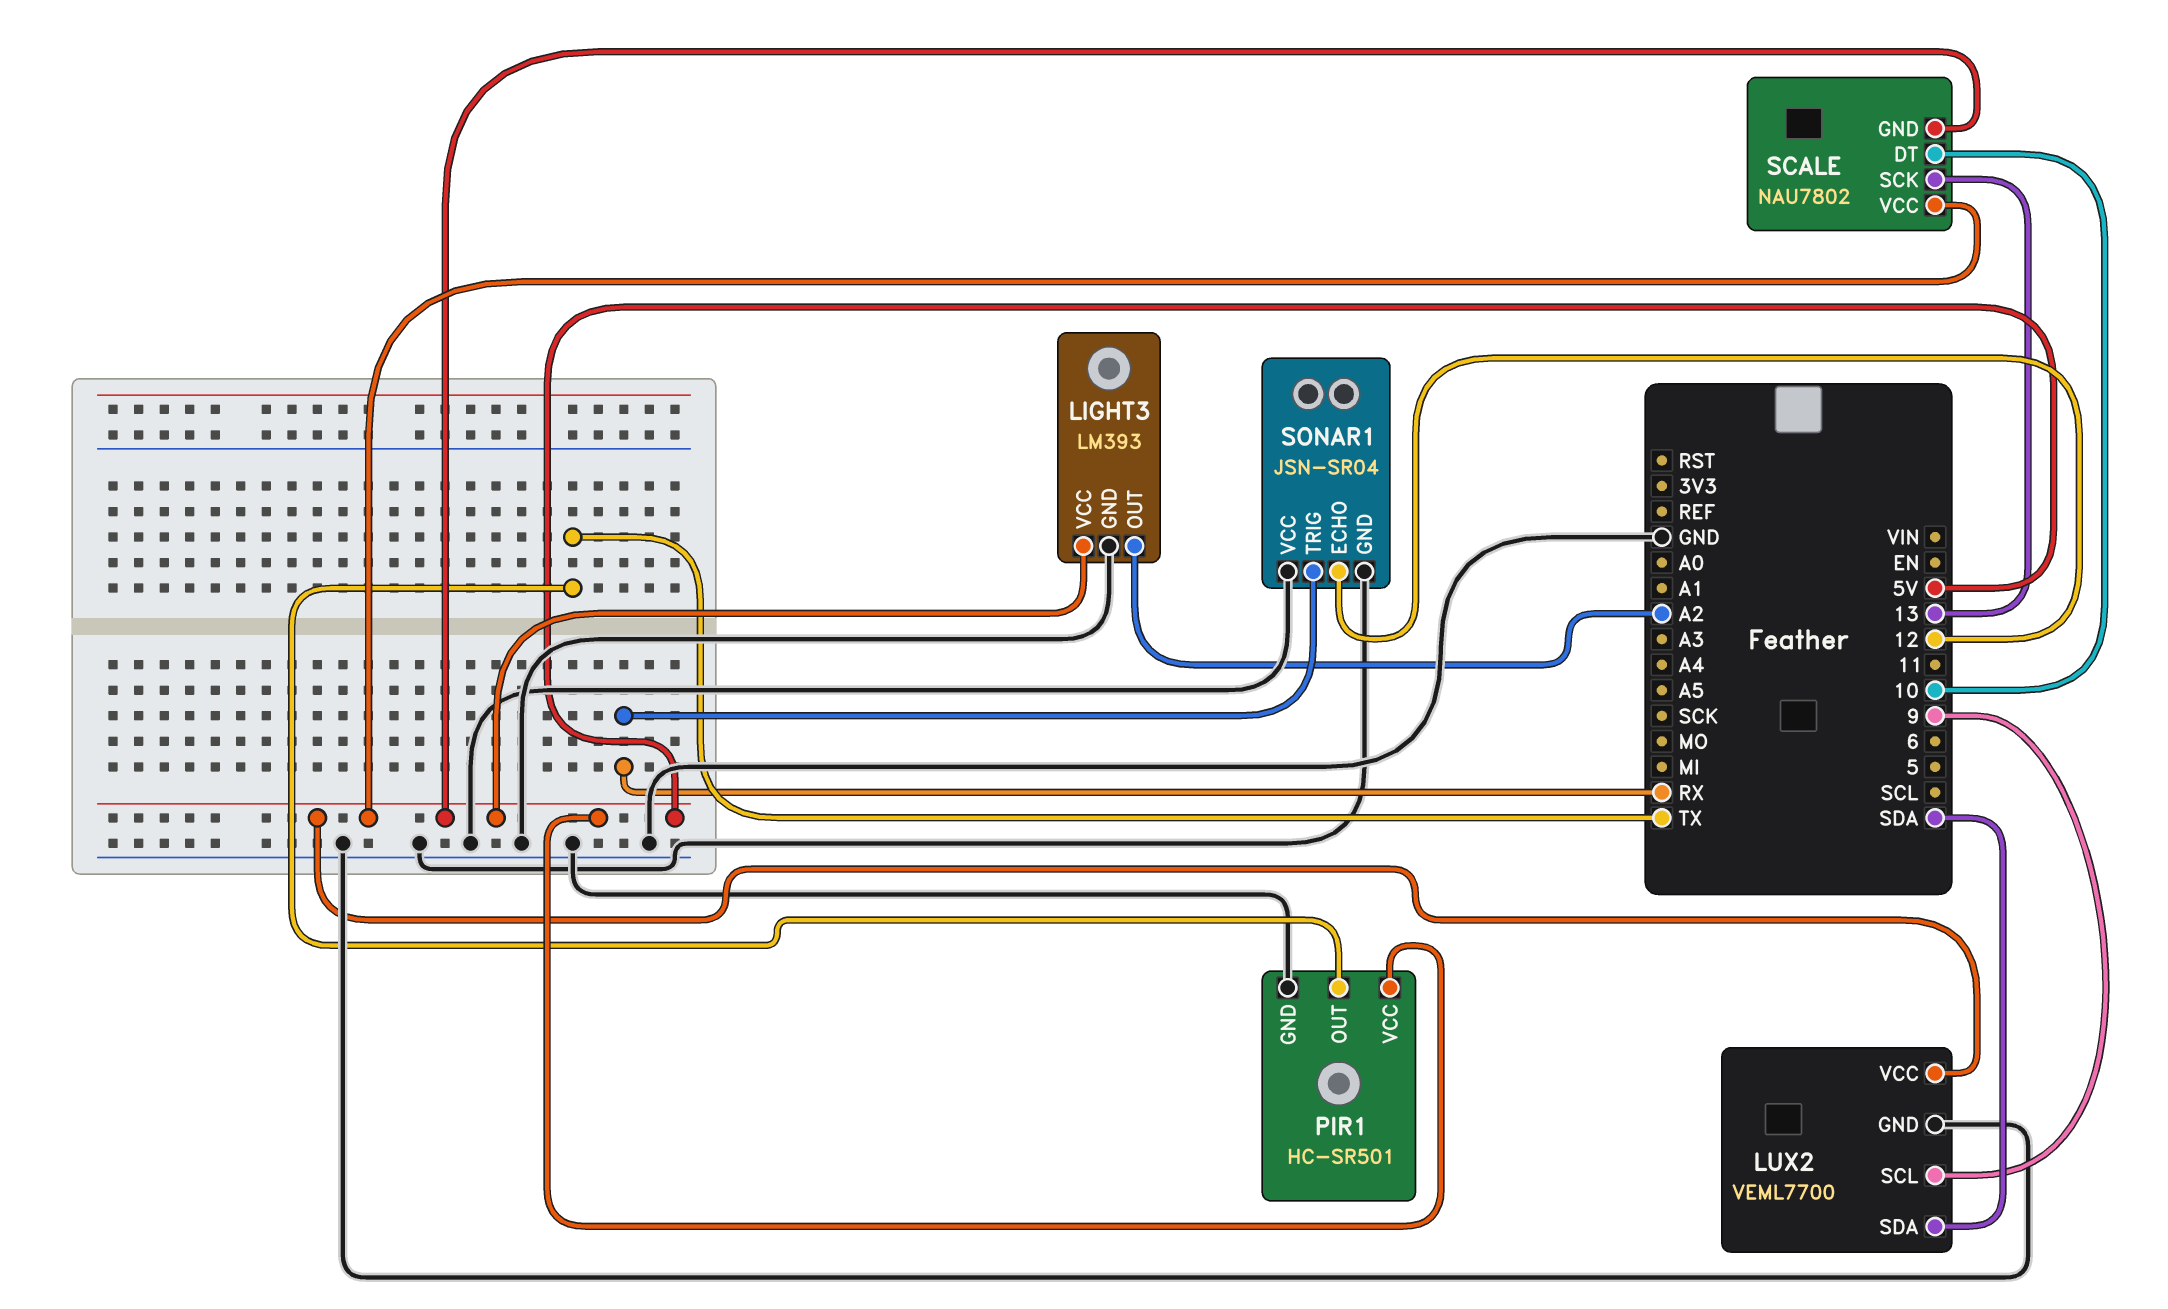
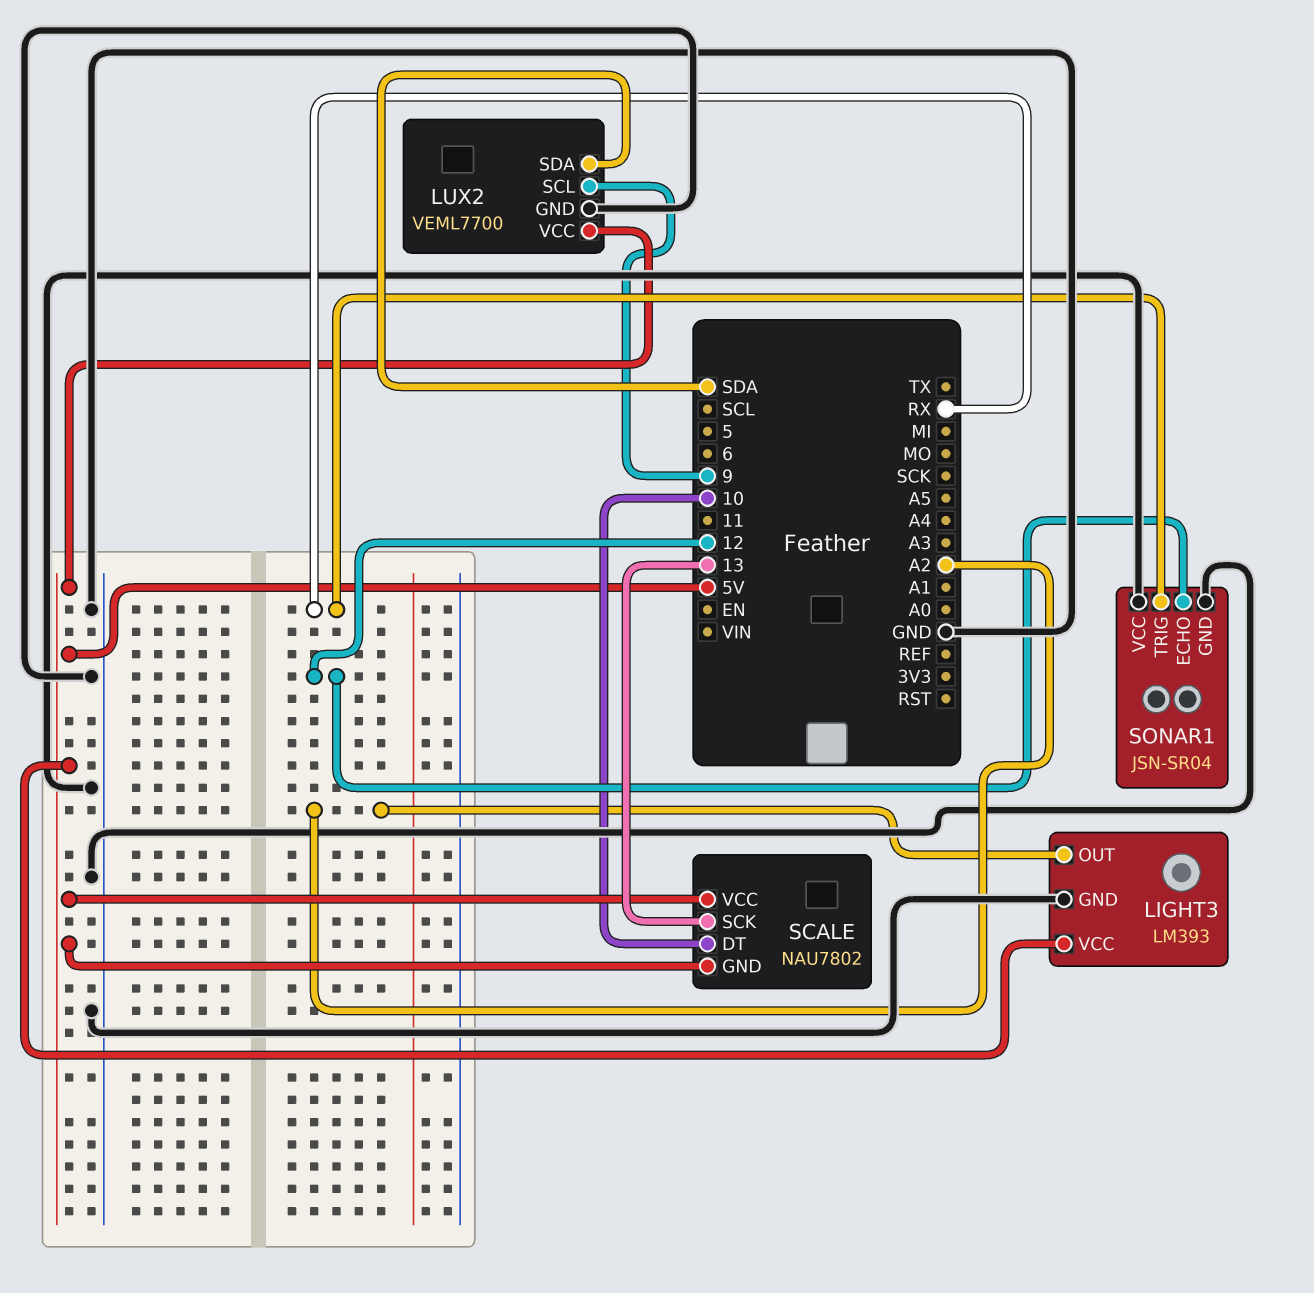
PIR1: HC-SR501 -> none
PIR1 pin GND: GND -> none
PIR1 pin OUT: TX -> none
PIR1 pin VCC: 5V -> none

